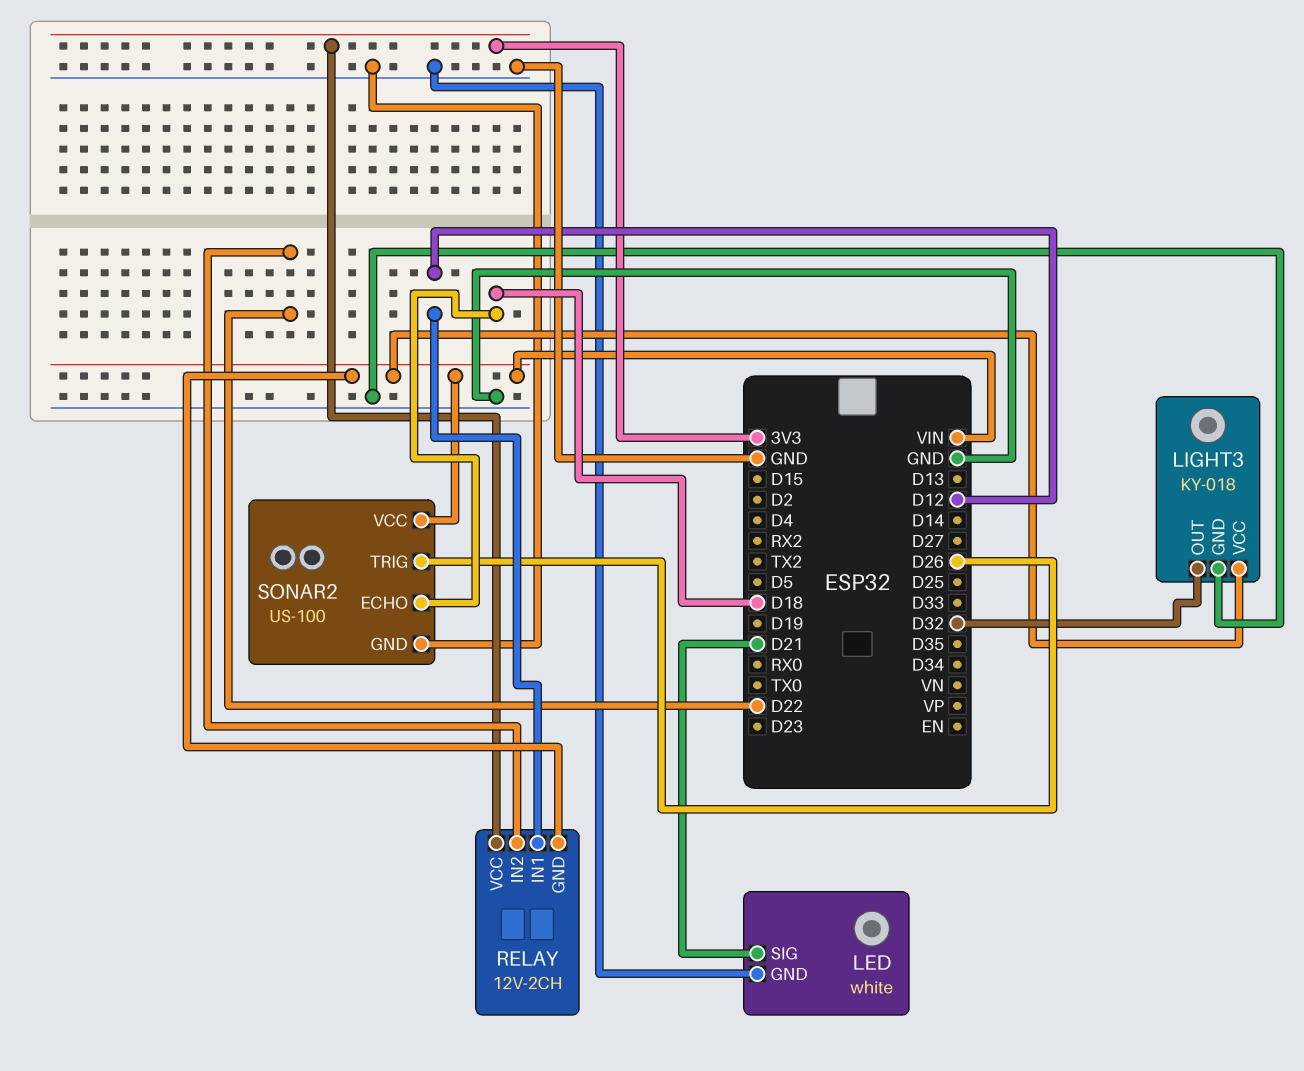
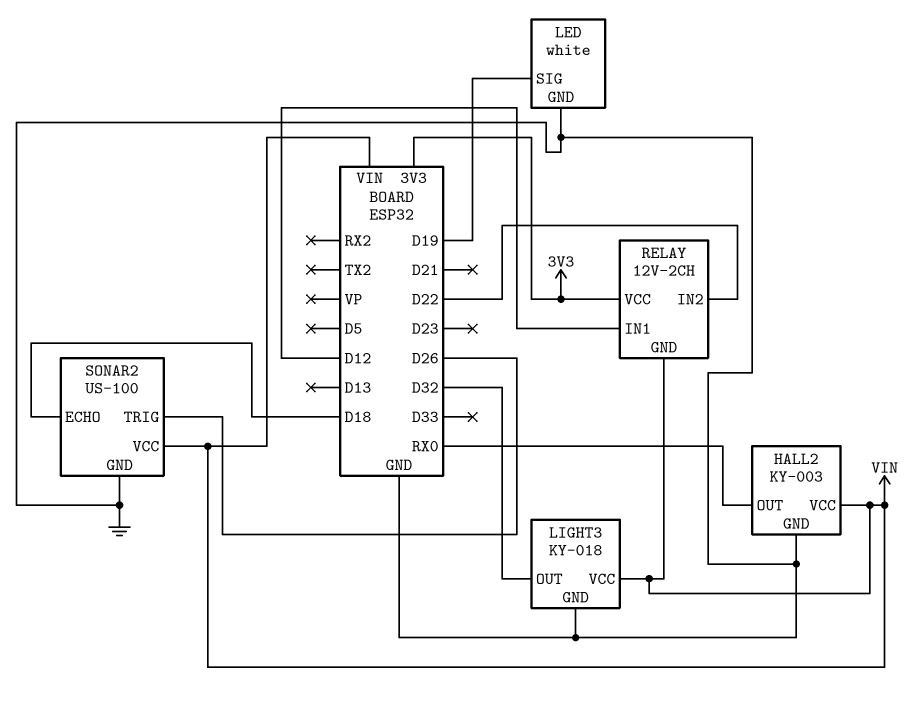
HALL2: none -> KY-003
HALL2 pin GND: none -> GND
HALL2 pin OUT: none -> RX0
HALL2 pin VCC: none -> VIN
LED pin SIG: D21 -> D19

